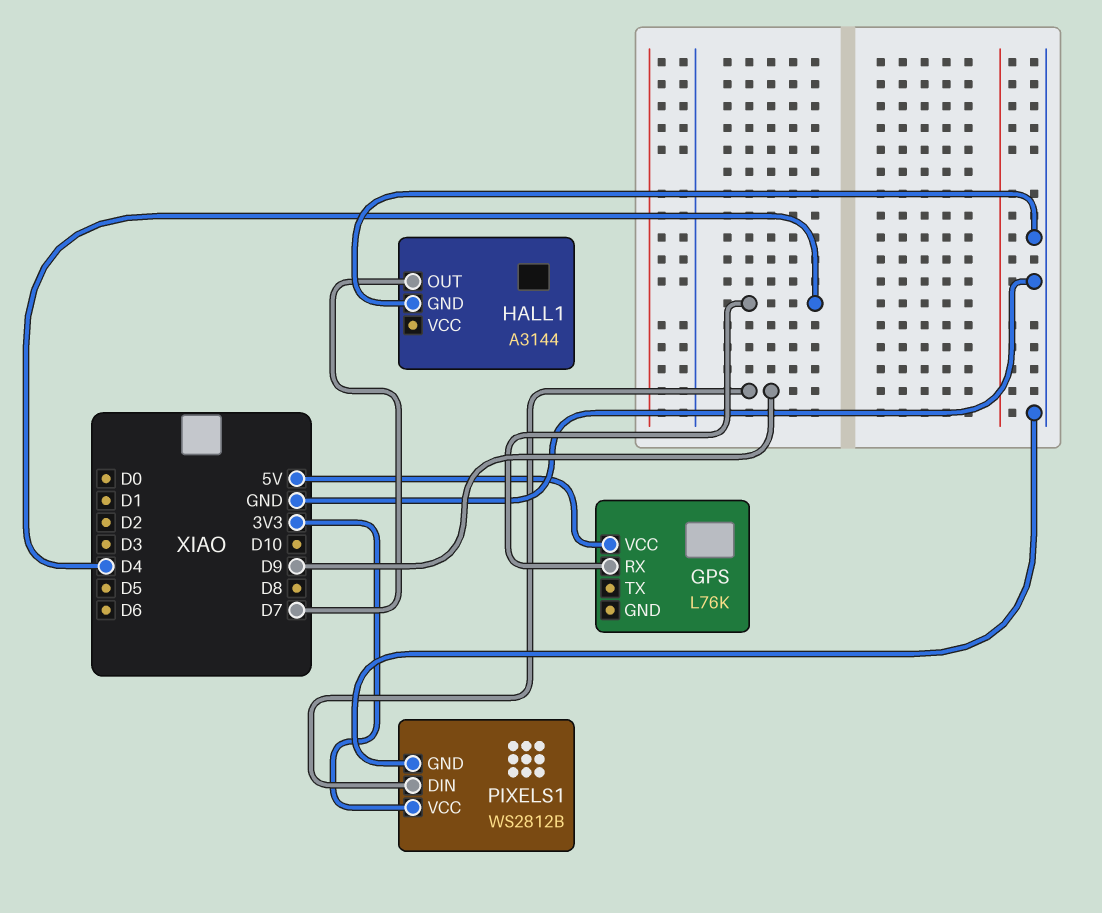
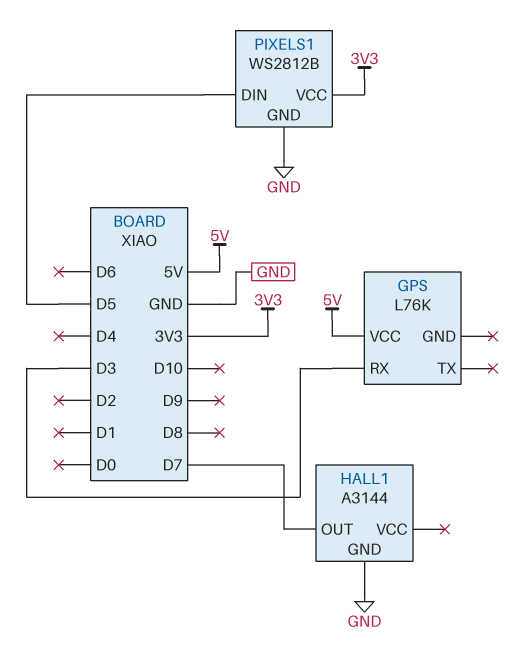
GPS pin RX: D4 -> D3
PIXELS1 pin DIN: D9 -> D5

